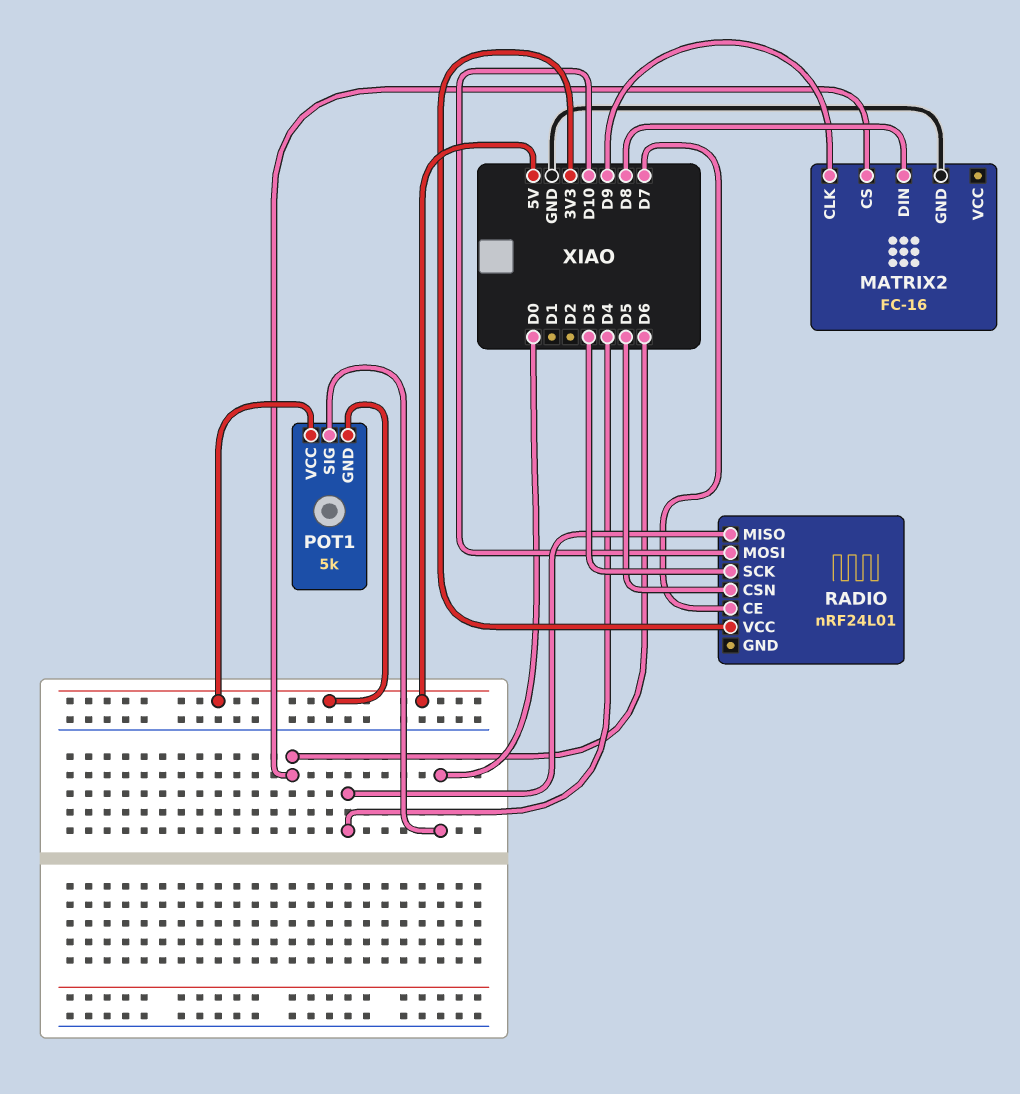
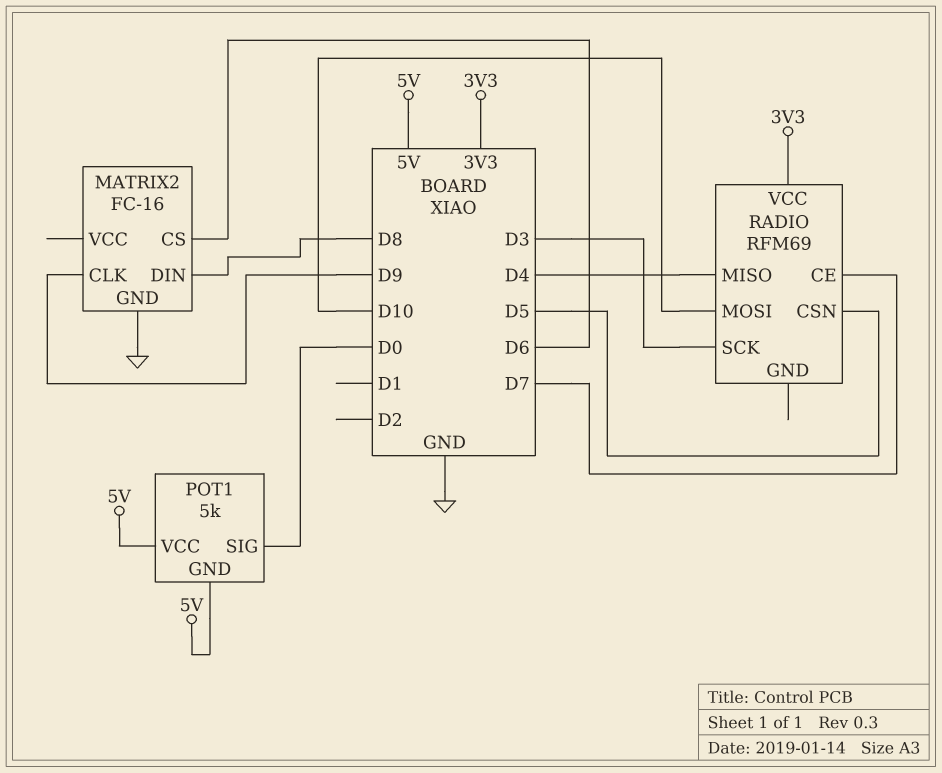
RADIO: nRF24L01 -> RFM69

